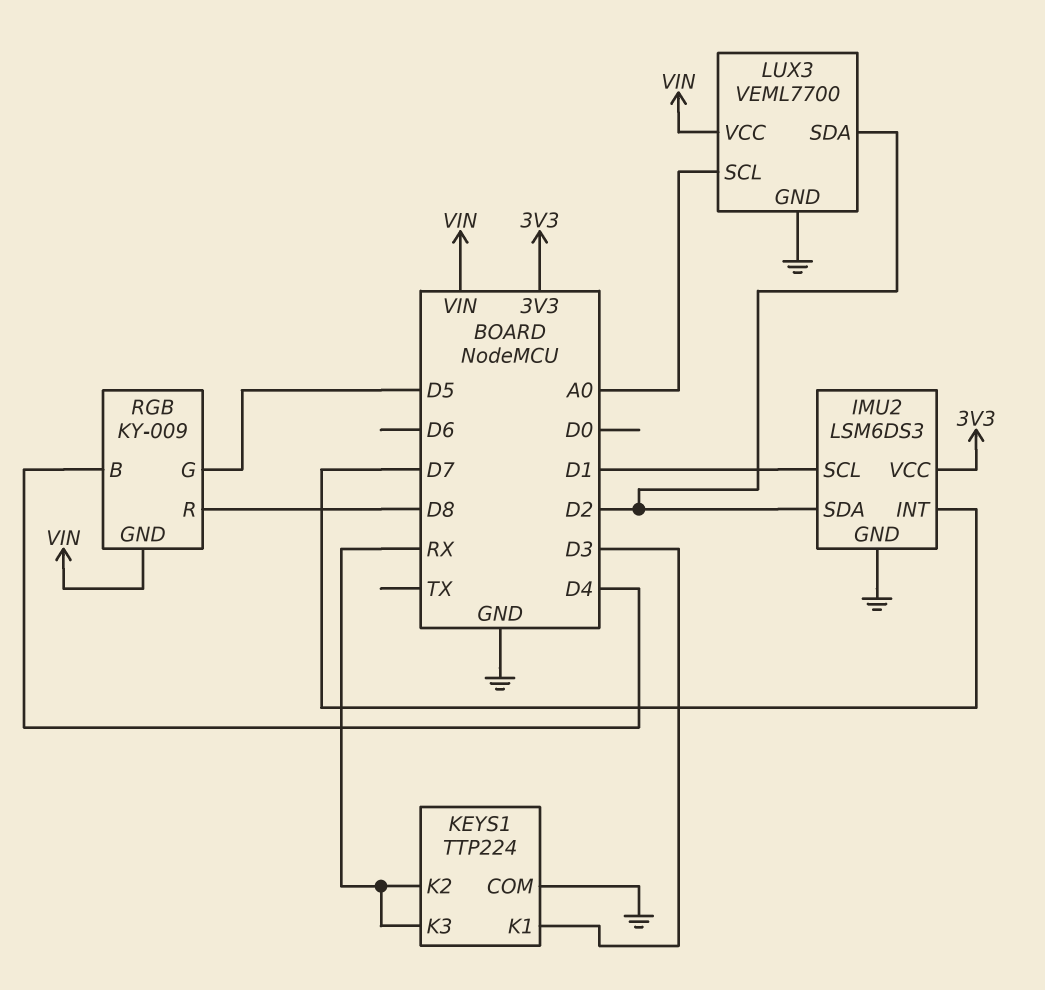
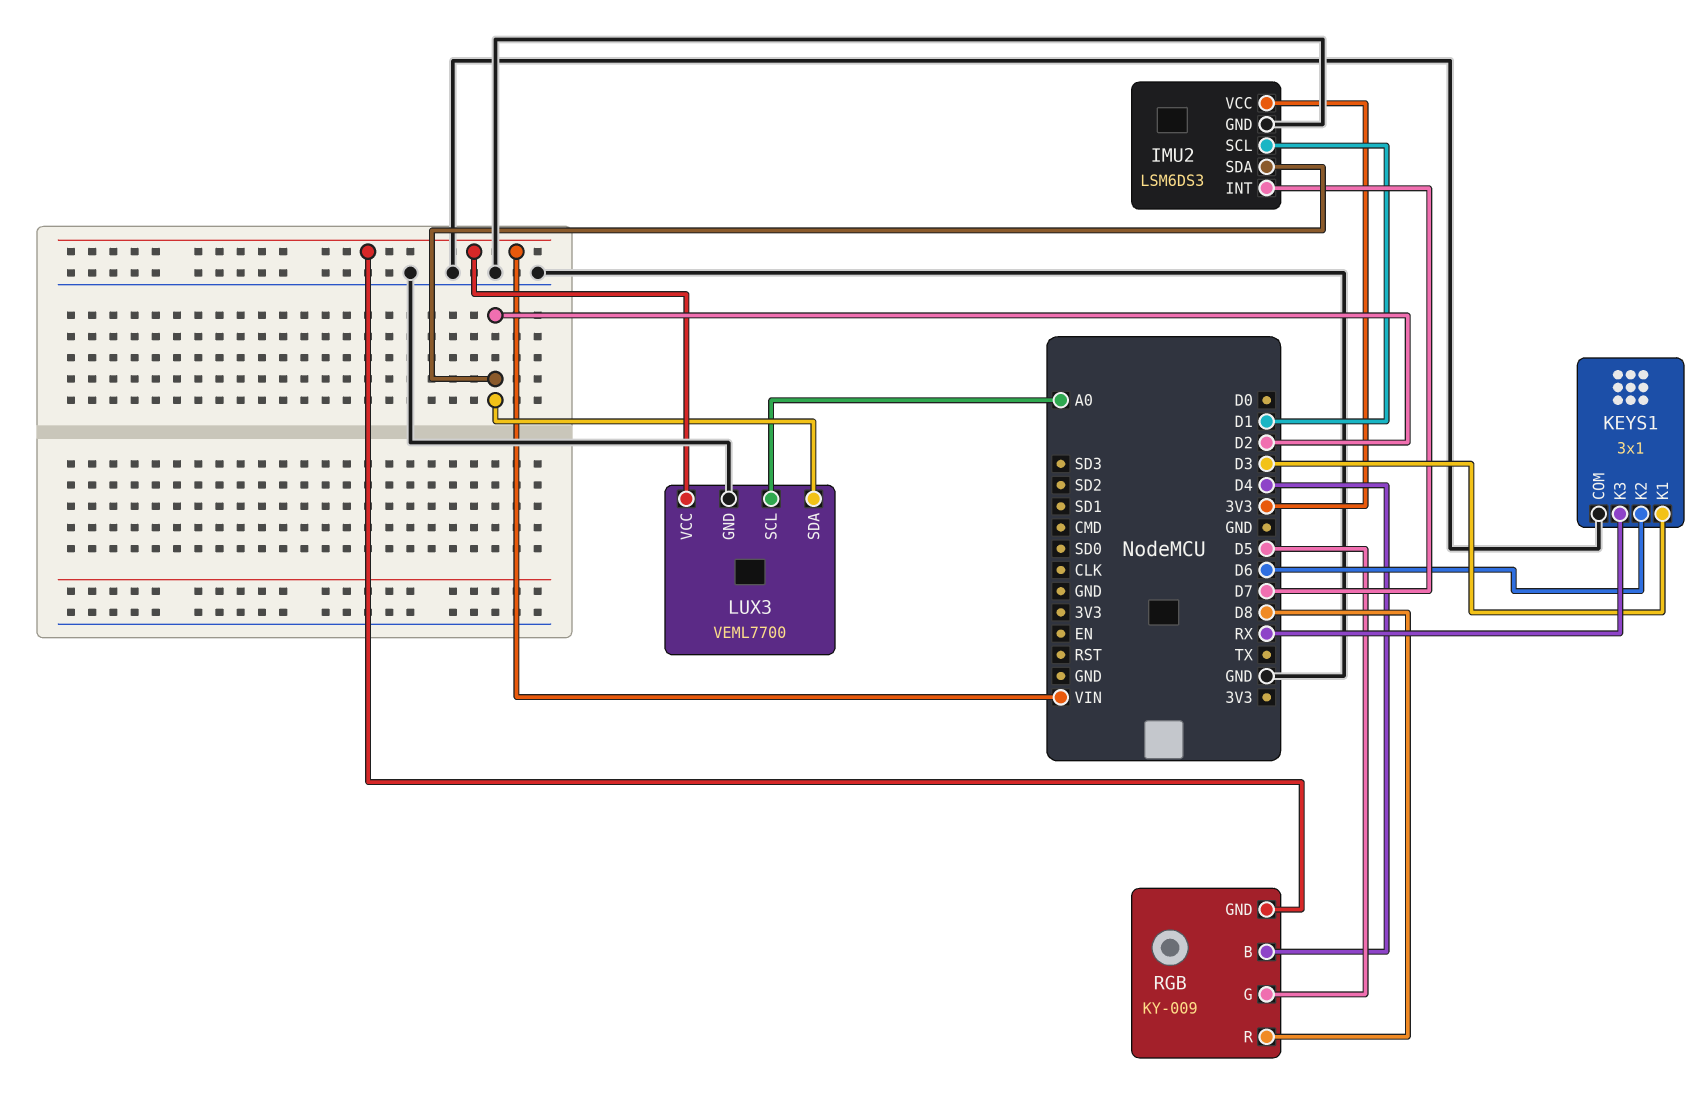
KEYS1: TTP224 -> 3x1
KEYS1 pin K2: RX -> D6

